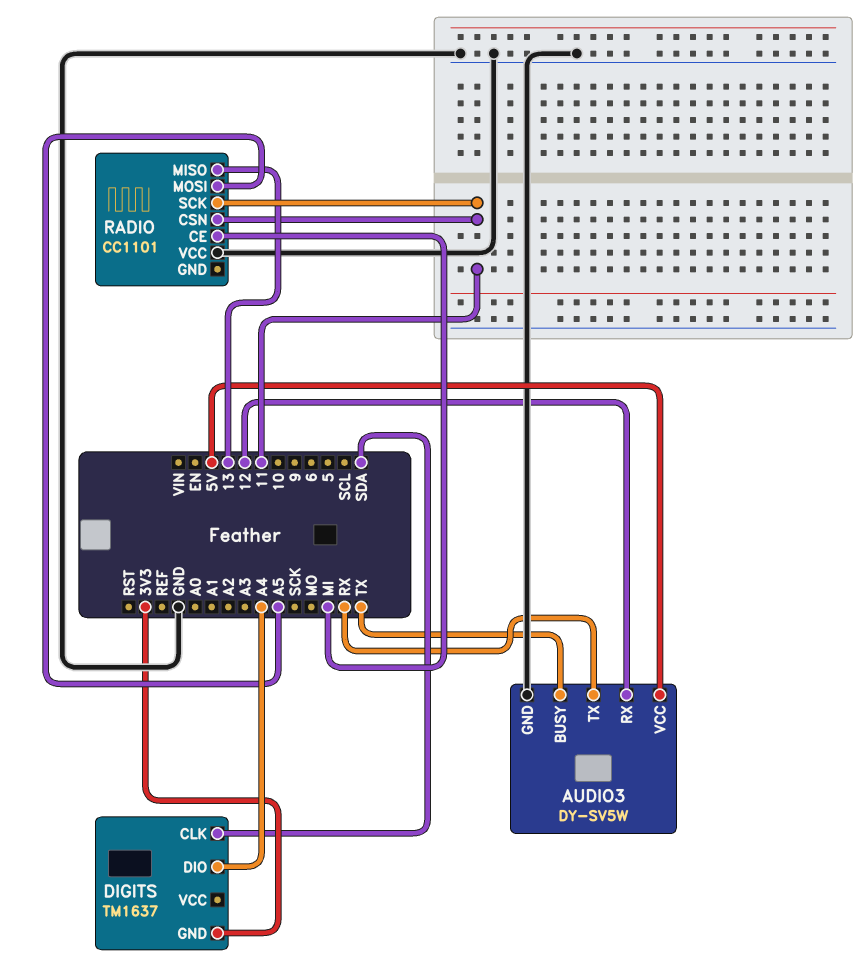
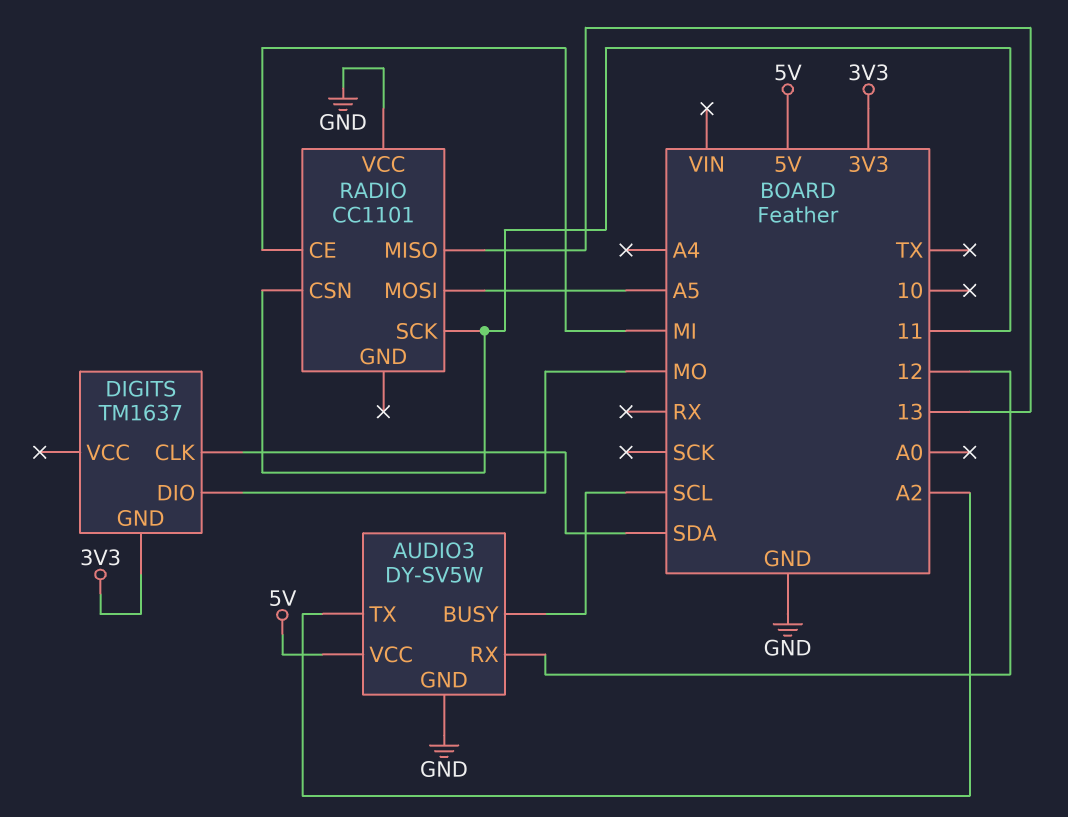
AUDIO3 pin BUSY: TX -> SCL
AUDIO3 pin TX: RX -> A2
DIGITS pin DIO: A4 -> MO

